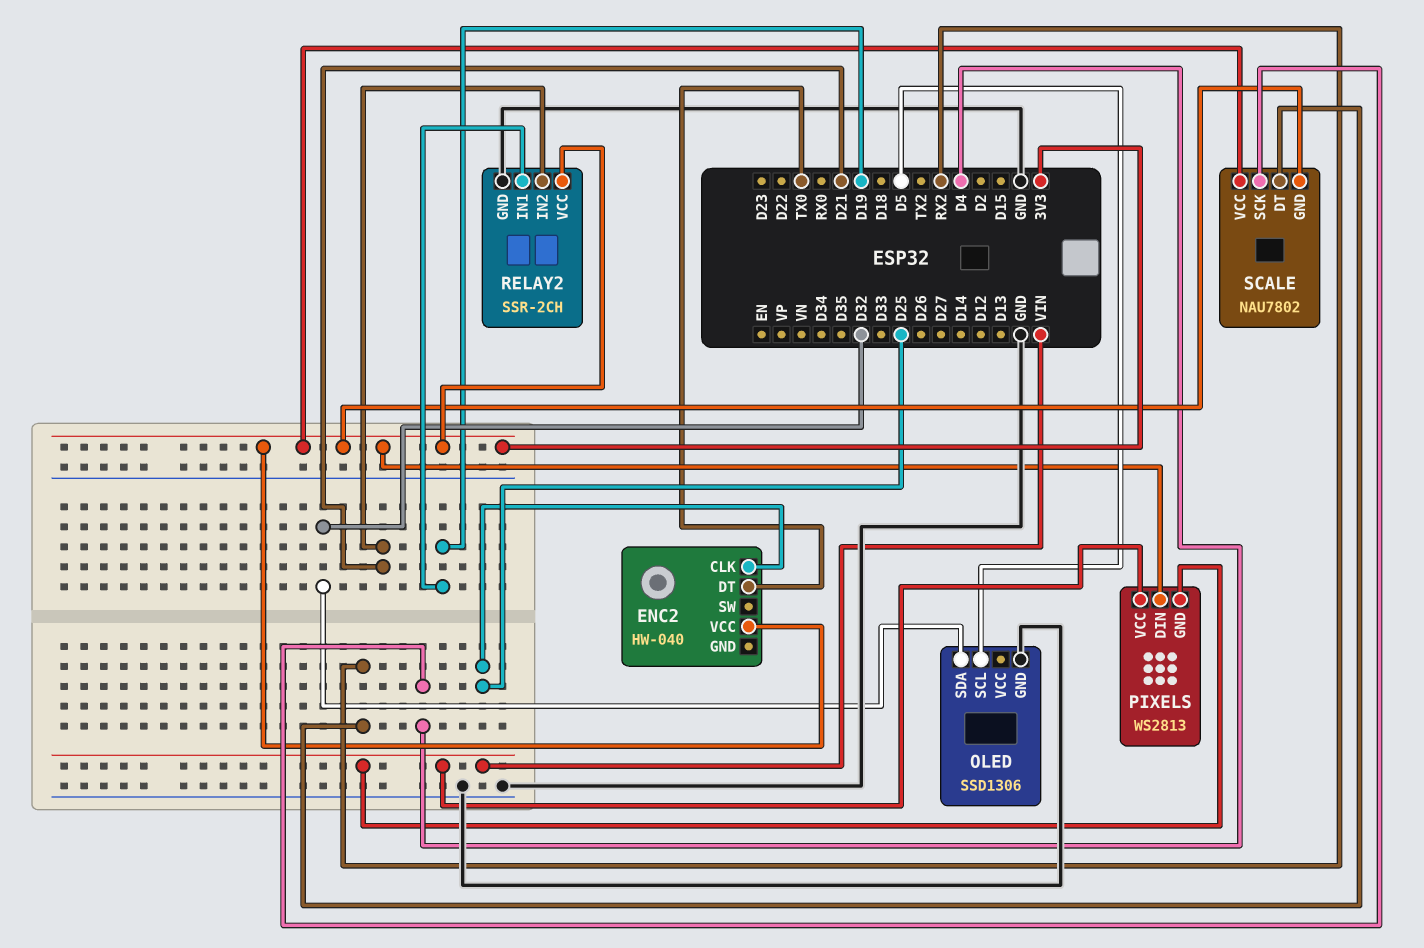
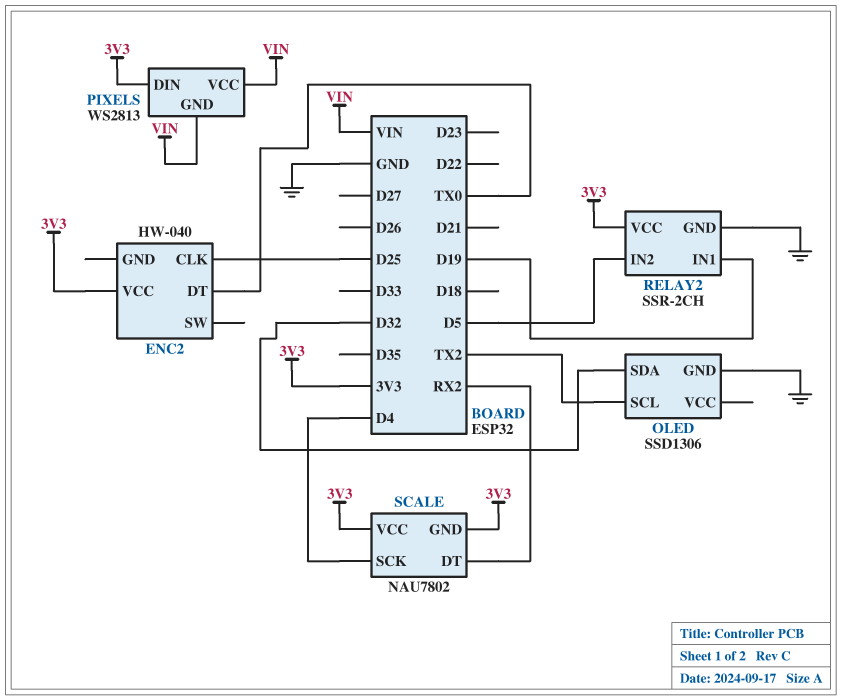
OLED pin SCL: D5 -> TX2
RELAY2 pin IN2: D21 -> D5

